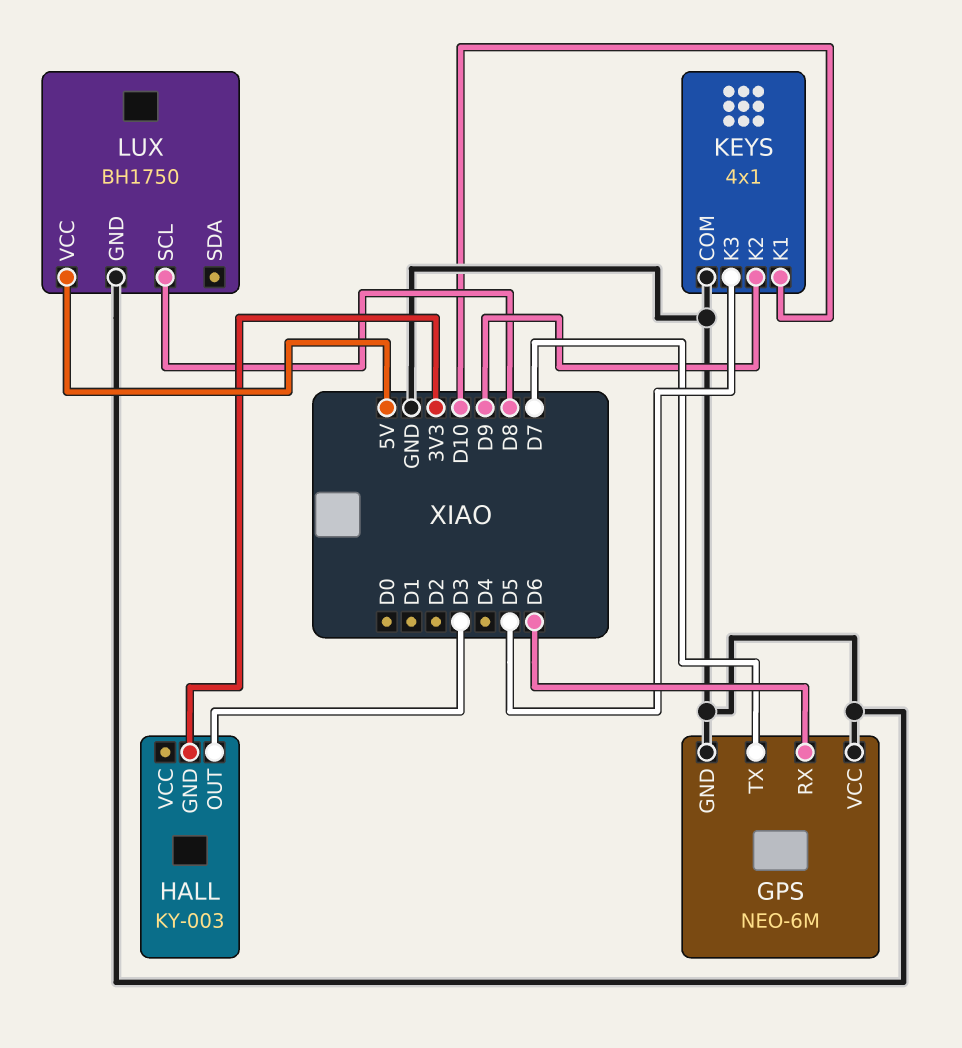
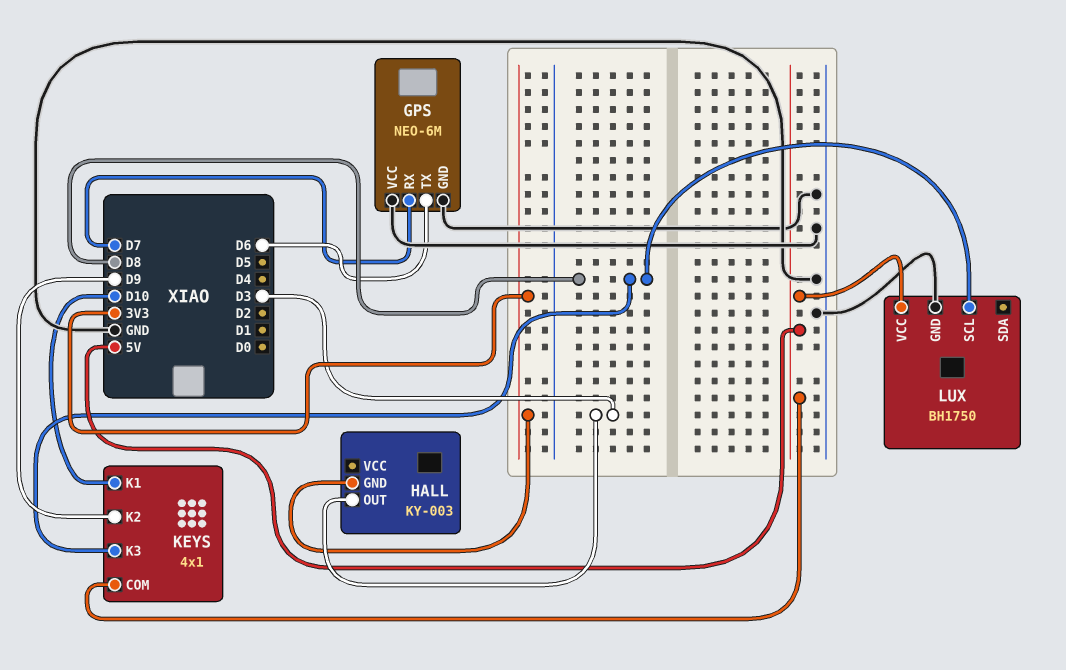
GPS pin RX: D6 -> D7
GPS pin TX: D7 -> D6
KEYS pin COM: GND -> 5V
KEYS pin K3: D5 -> D8

